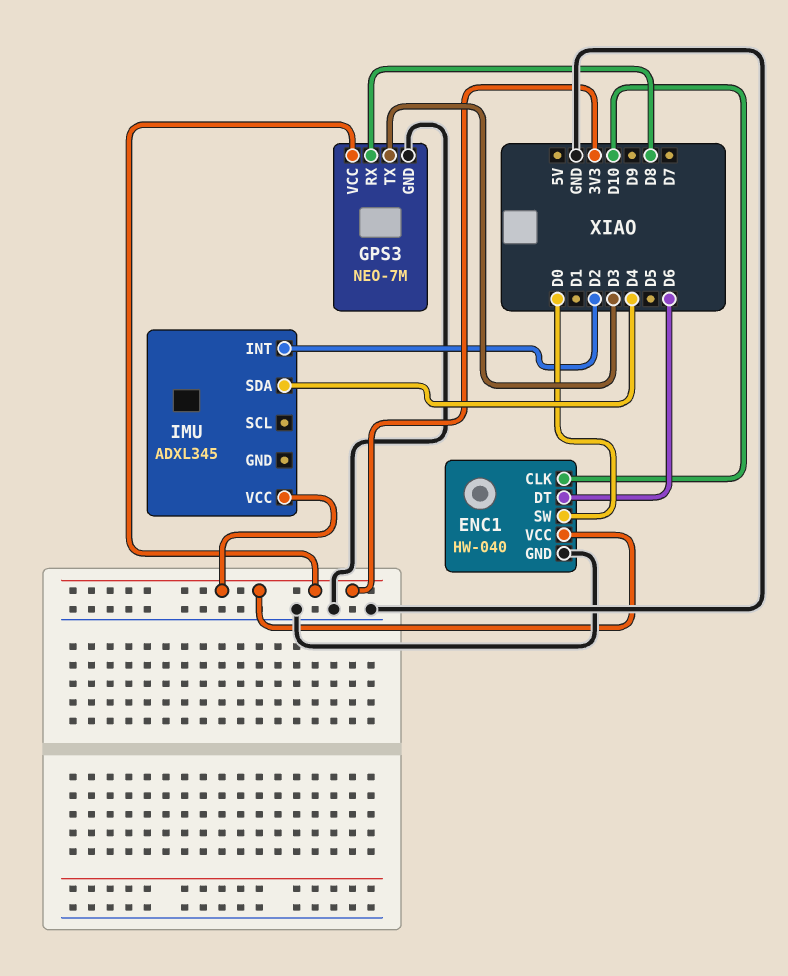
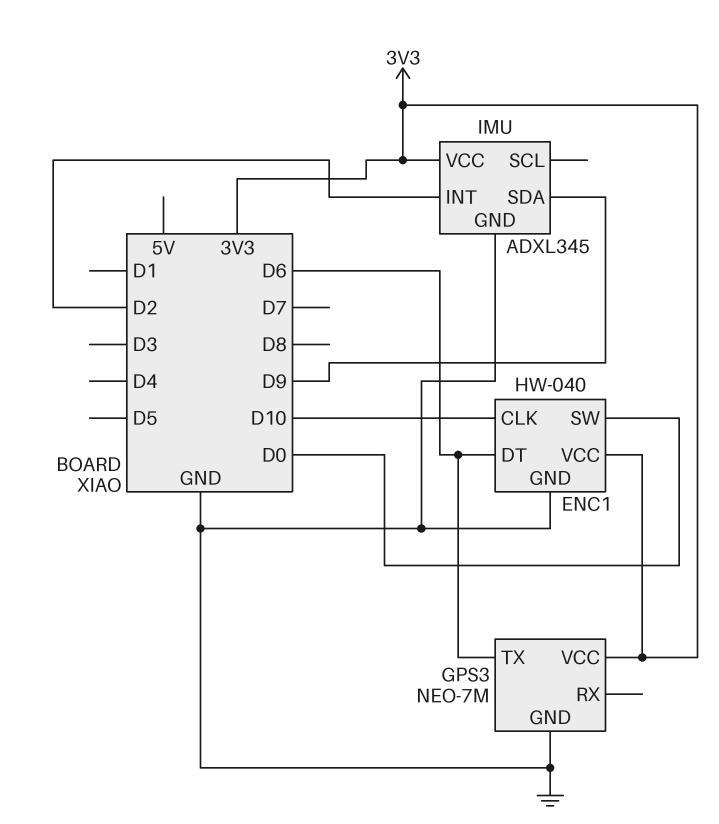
GPS3 pin RX: D8 -> none
GPS3 pin TX: D3 -> D6
IMU pin GND: none -> GND
IMU pin SDA: D4 -> D9

